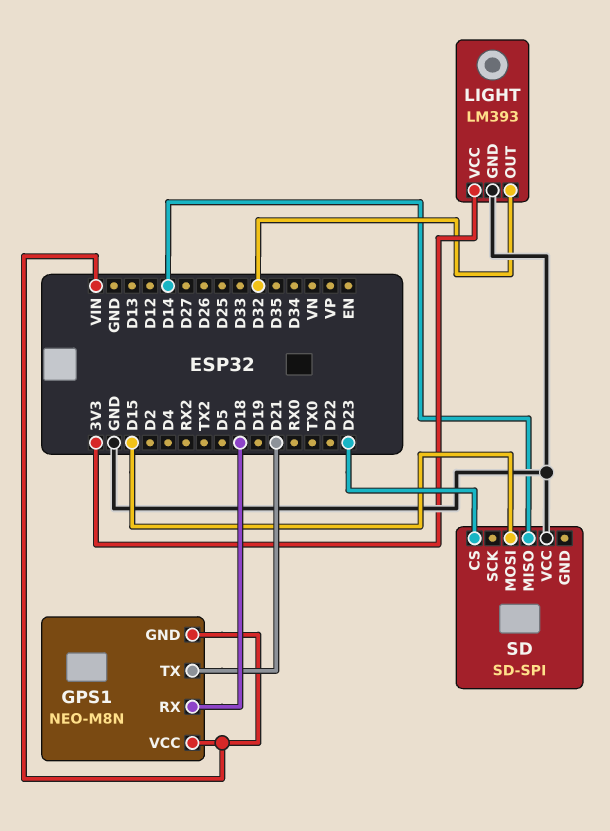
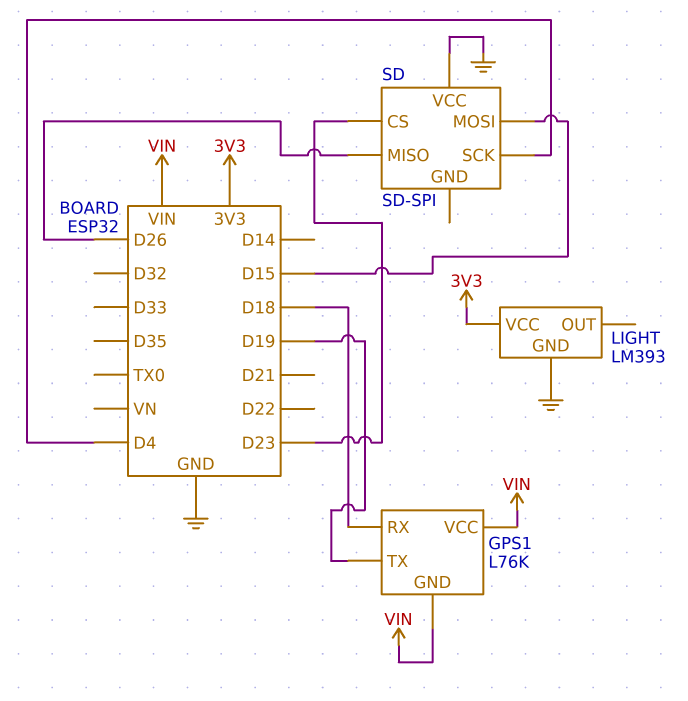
GPS1: NEO-M8N -> L76K
GPS1 pin TX: D21 -> D19
LIGHT pin OUT: D32 -> none
SD pin MISO: D14 -> D26
SD pin SCK: none -> D4

